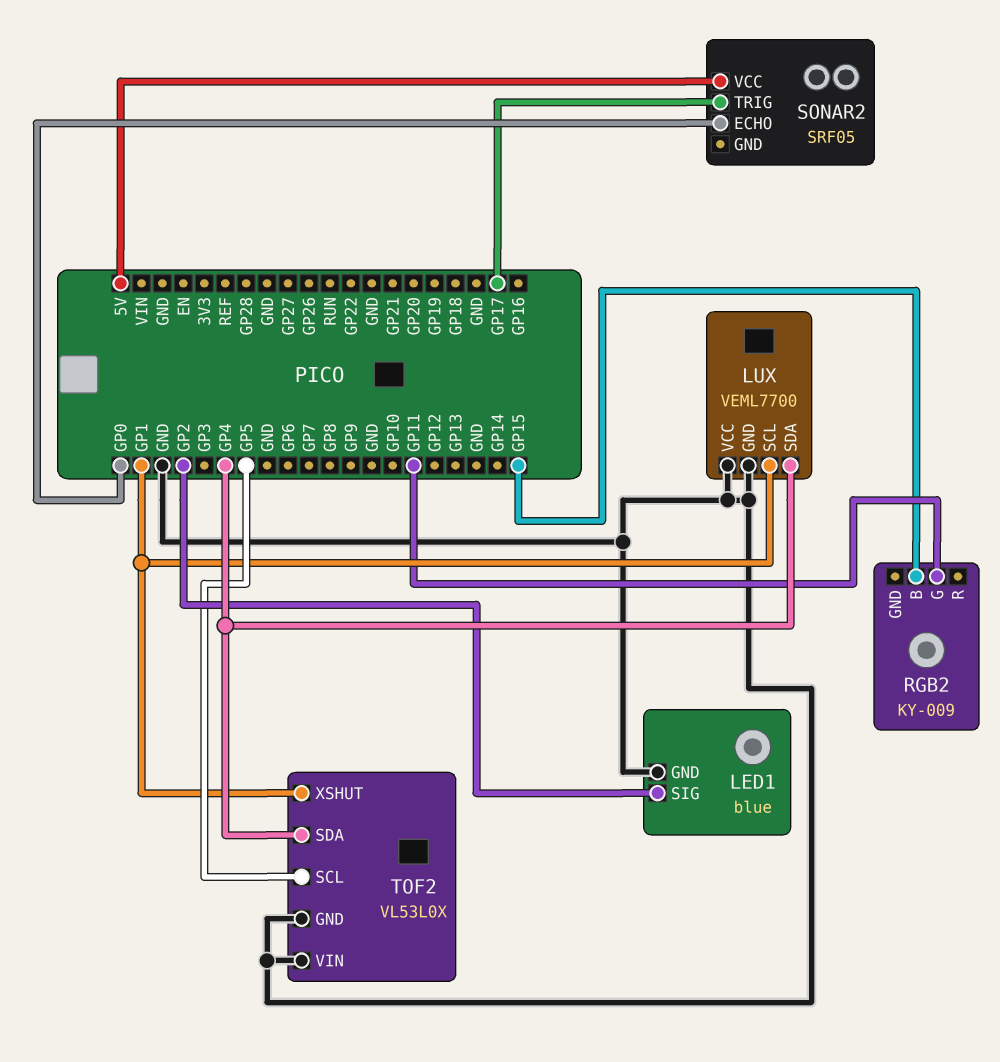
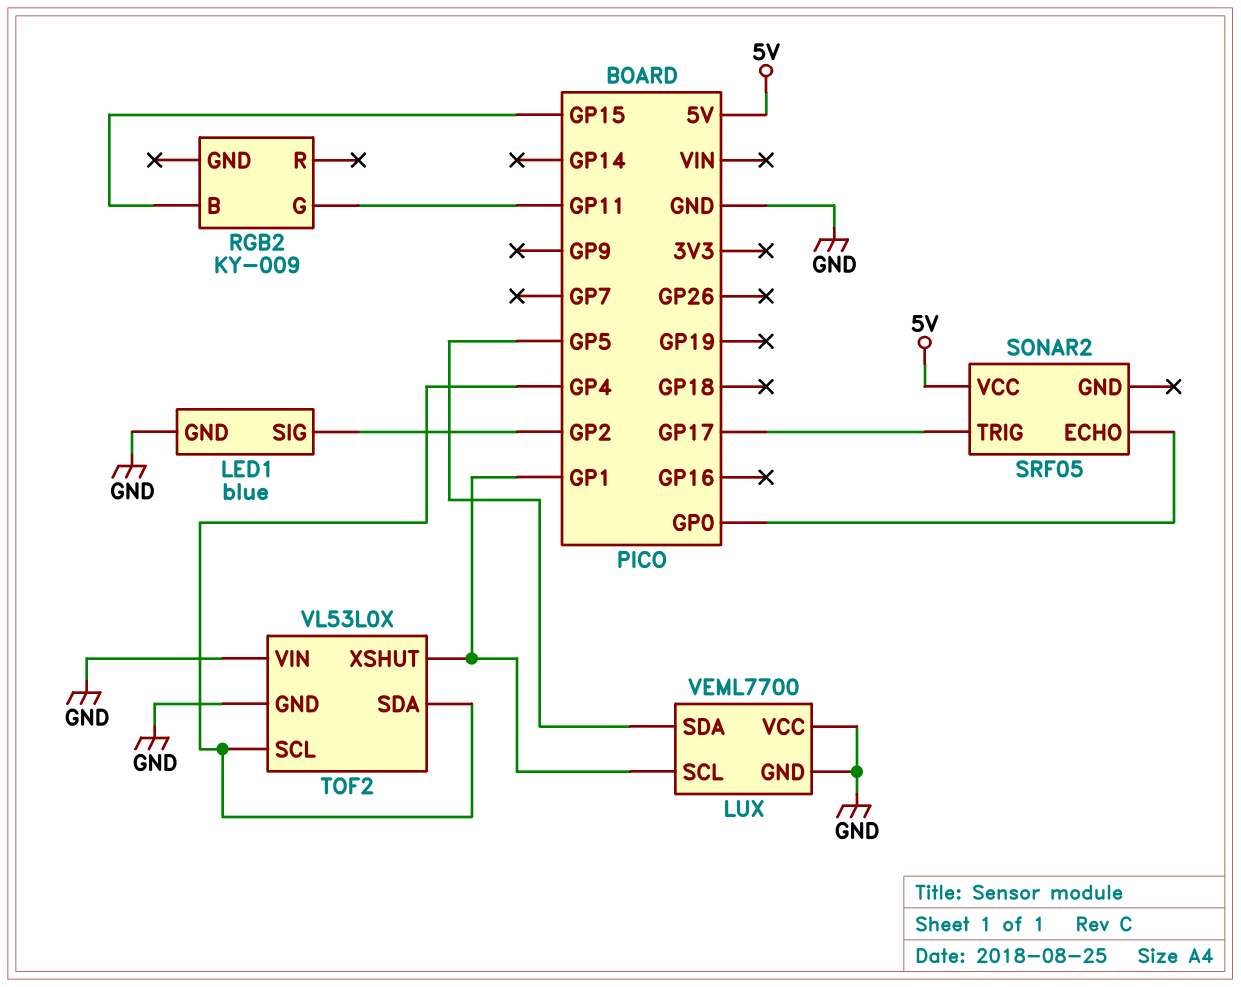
LUX pin SDA: GP4 -> GP5
TOF2 pin SCL: GP5 -> GP4

